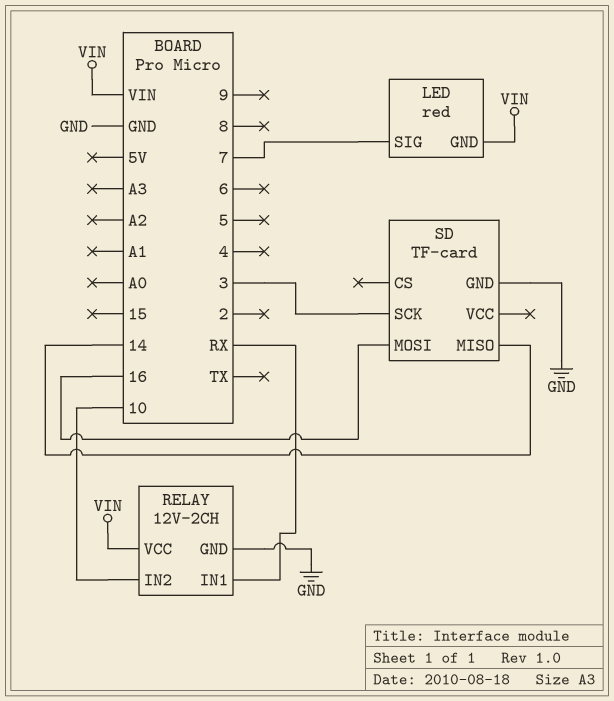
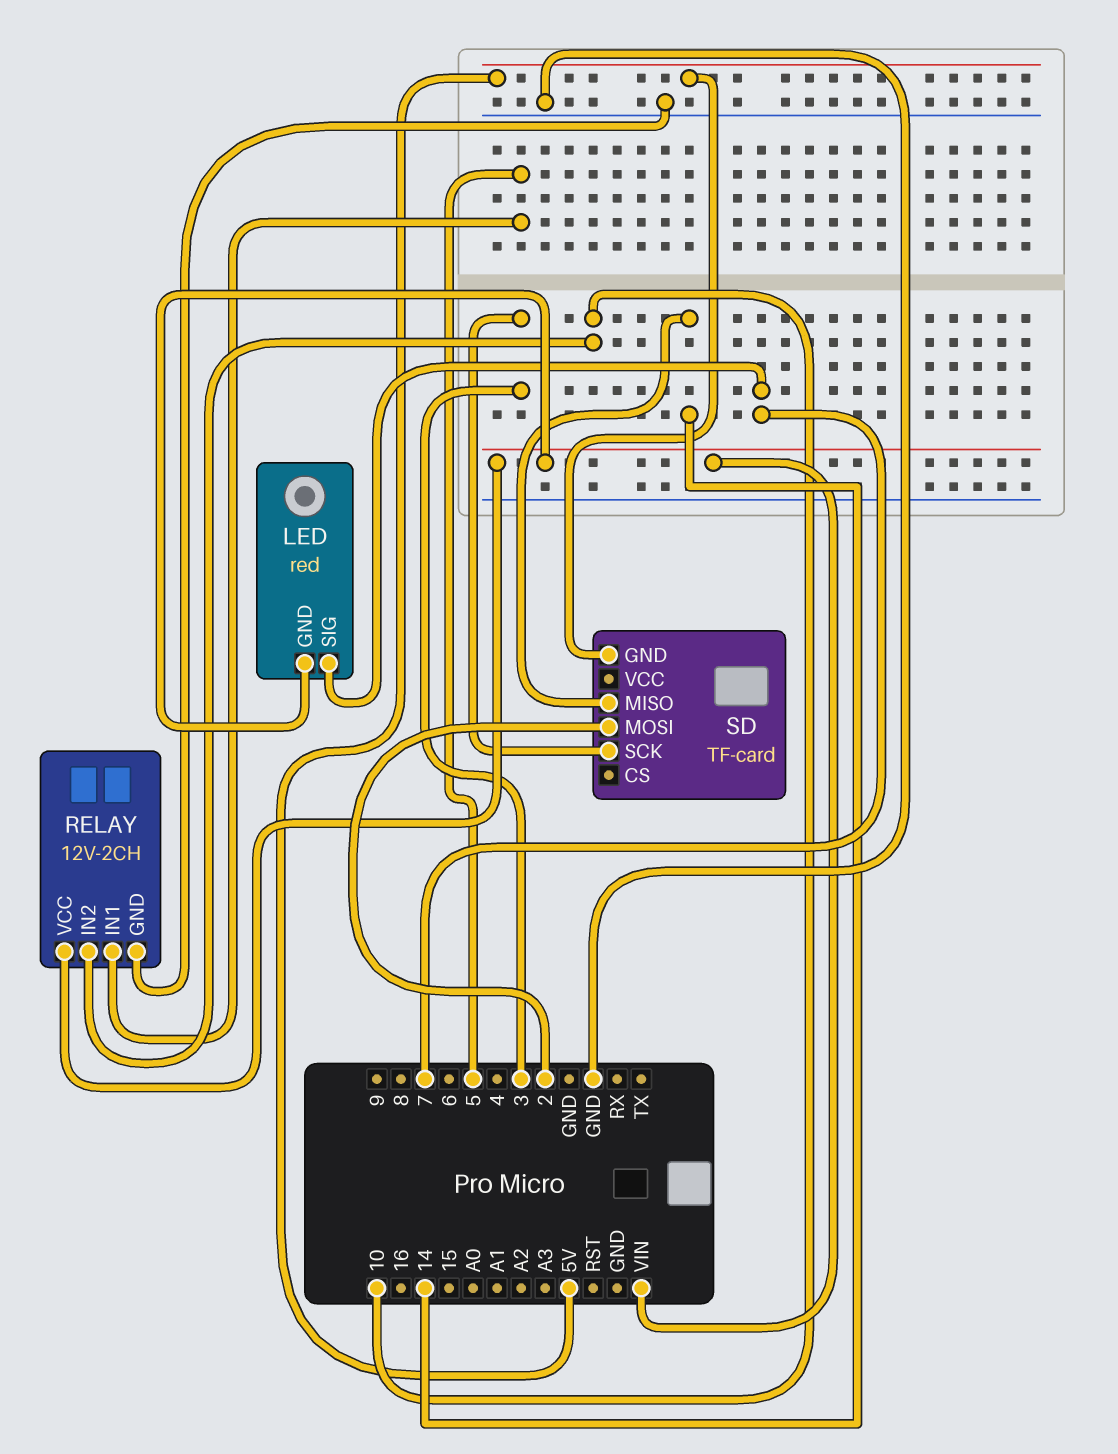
RELAY pin IN1: RX -> 5
SD pin GND: GND -> 5V
SD pin MOSI: 16 -> 2

